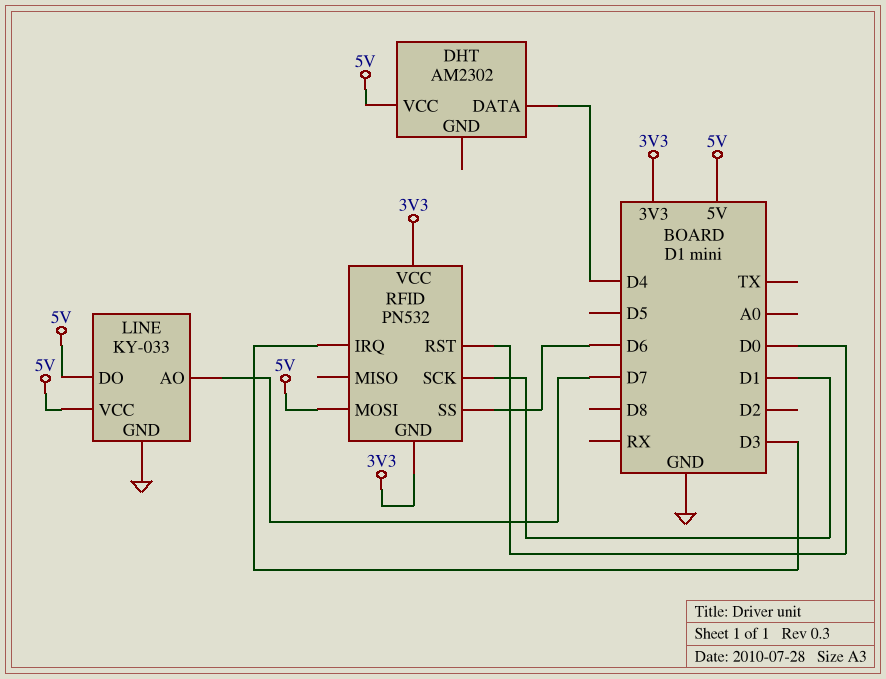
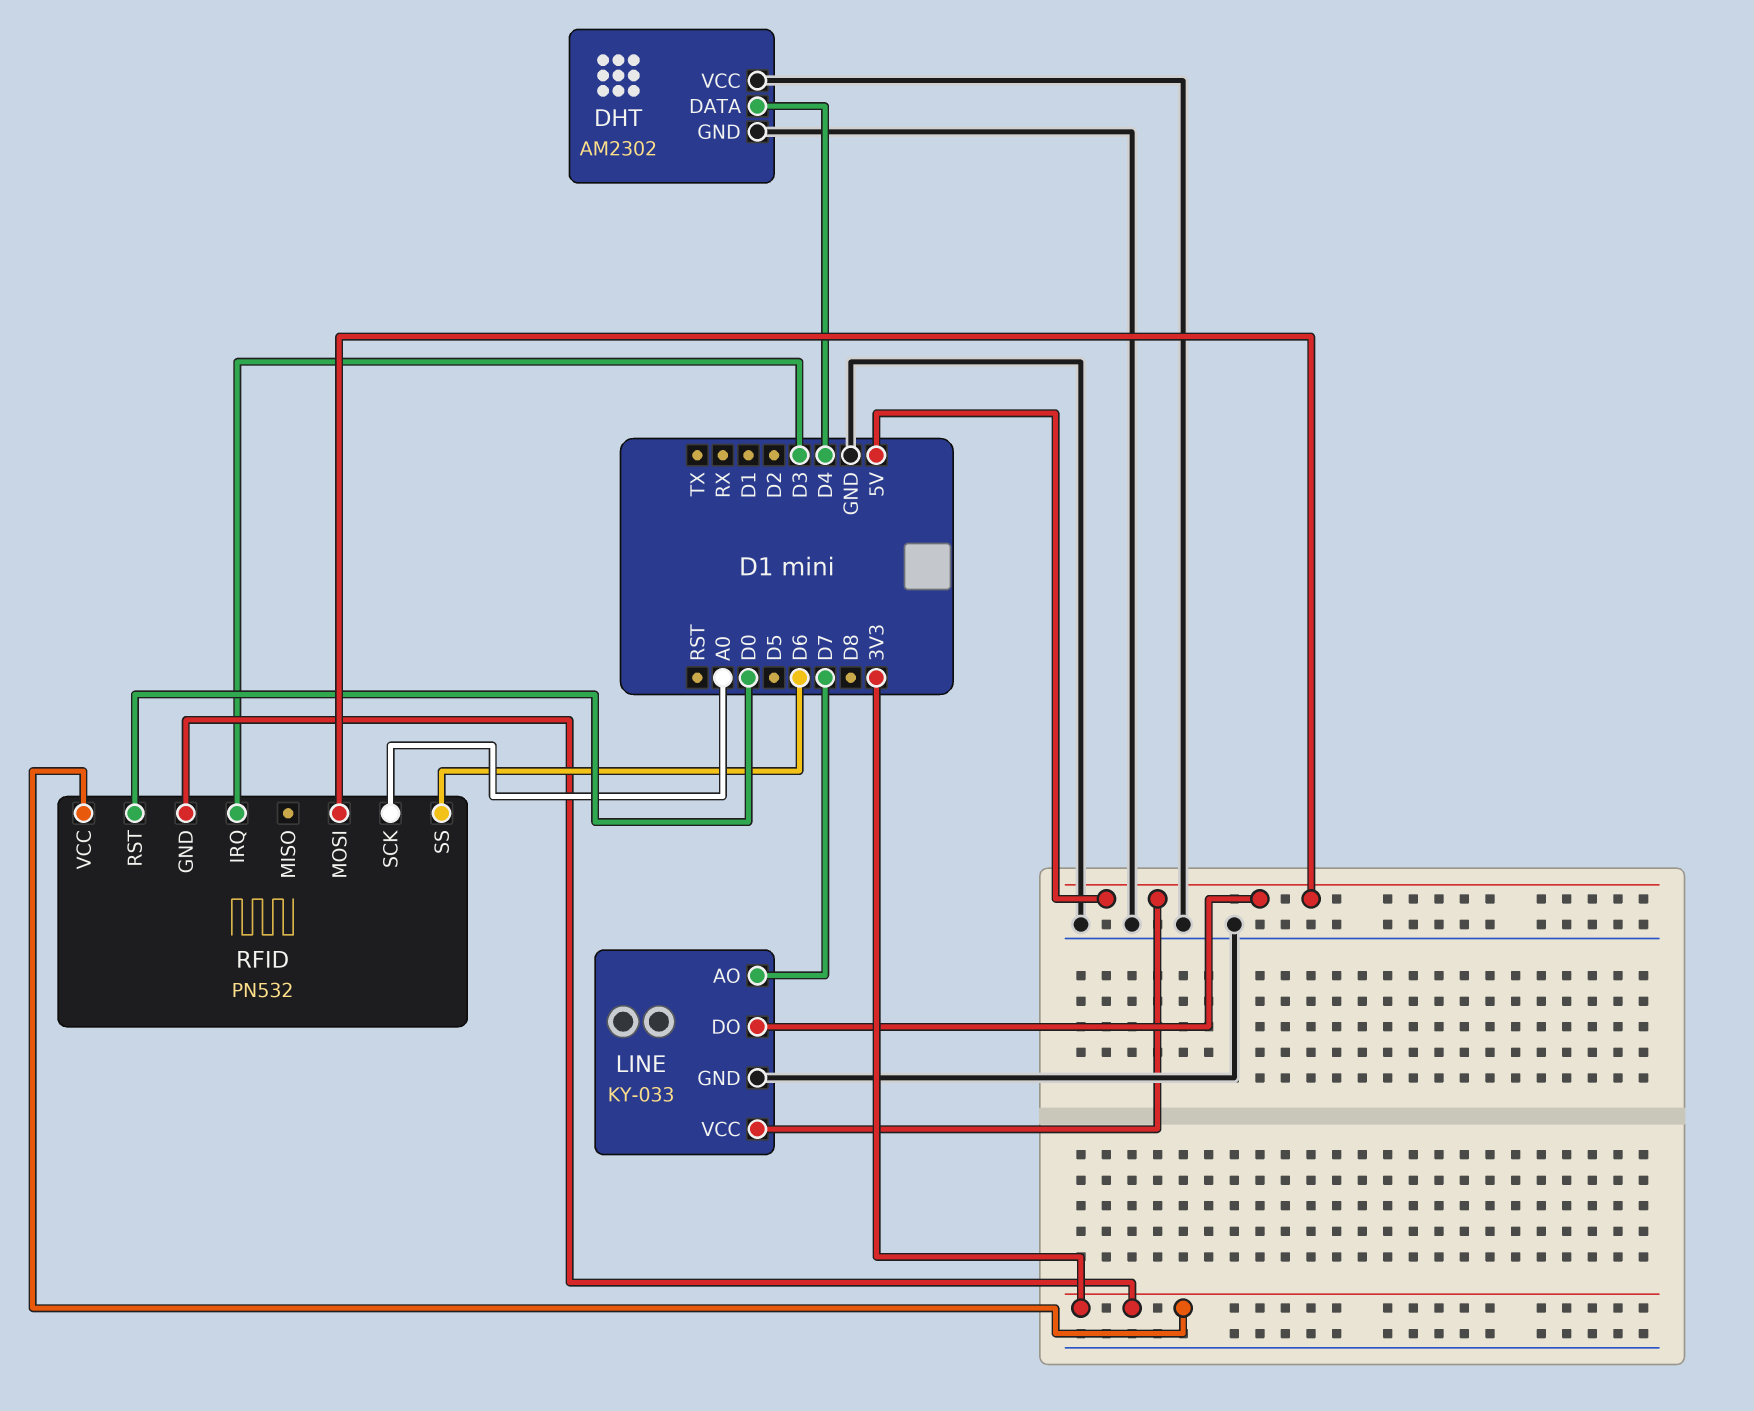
DHT pin GND: none -> GND
DHT pin VCC: 5V -> GND
RFID pin SCK: D1 -> A0

